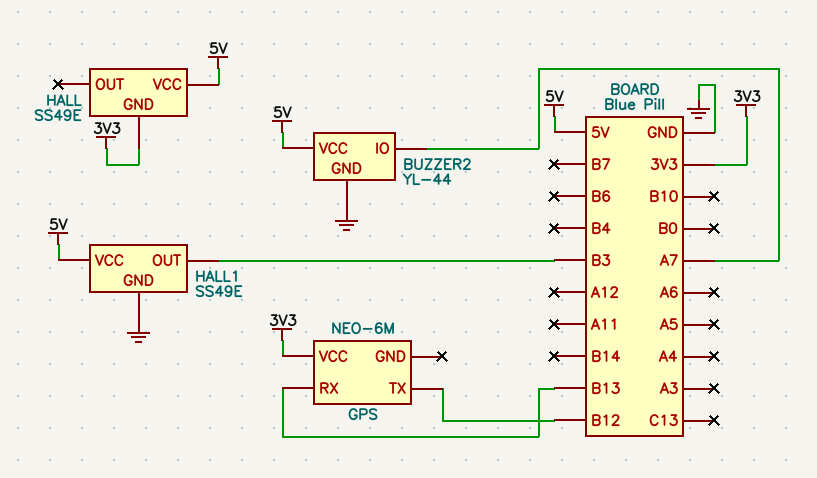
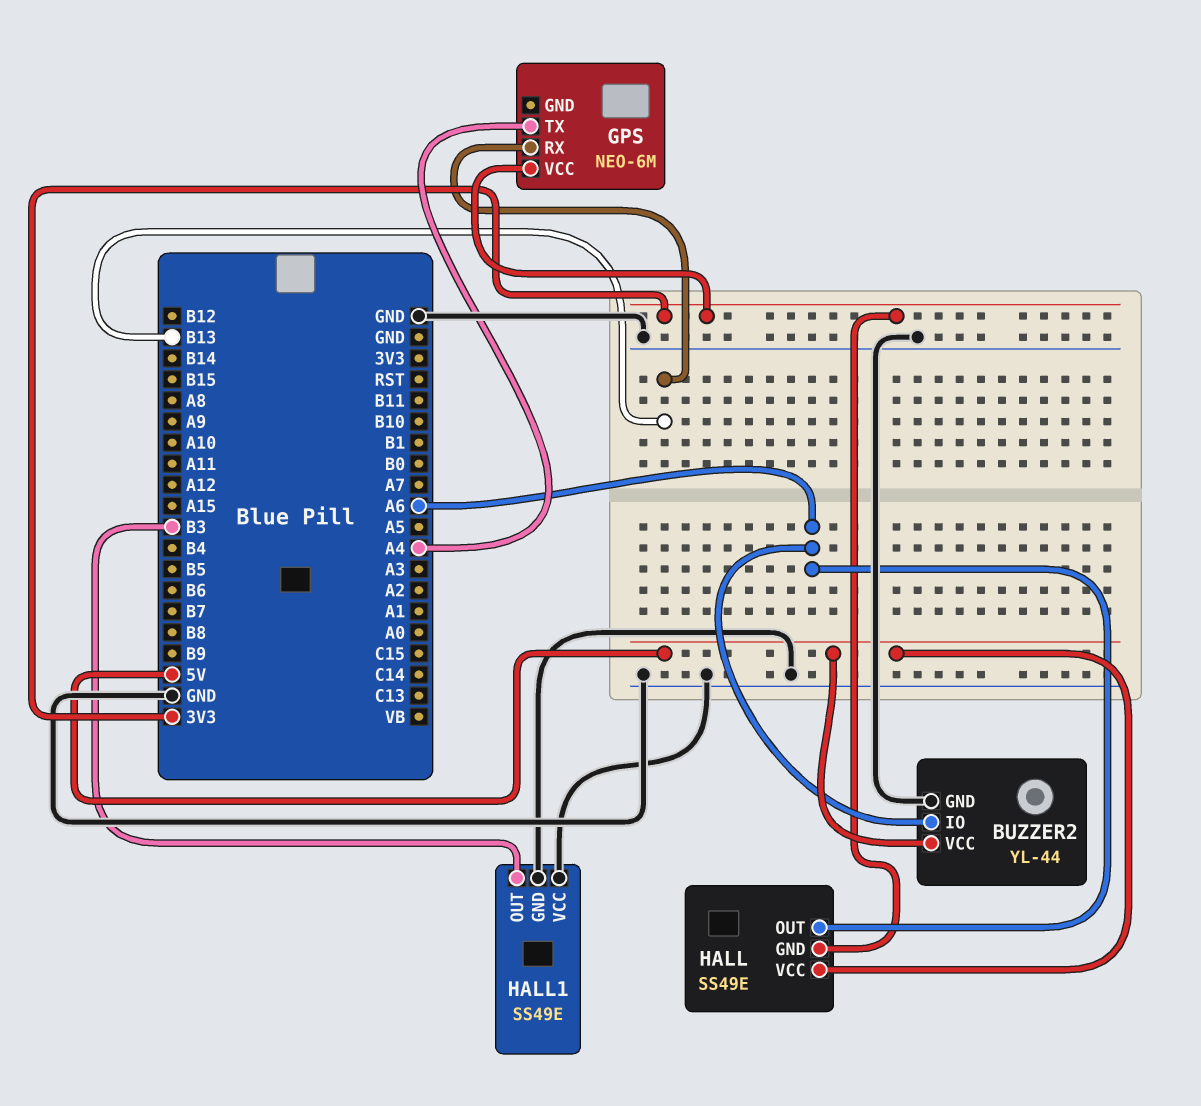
BUZZER2 pin IO: A7 -> A6
GPS pin TX: B12 -> A4
HALL pin OUT: none -> A6
HALL1 pin VCC: 5V -> GND

